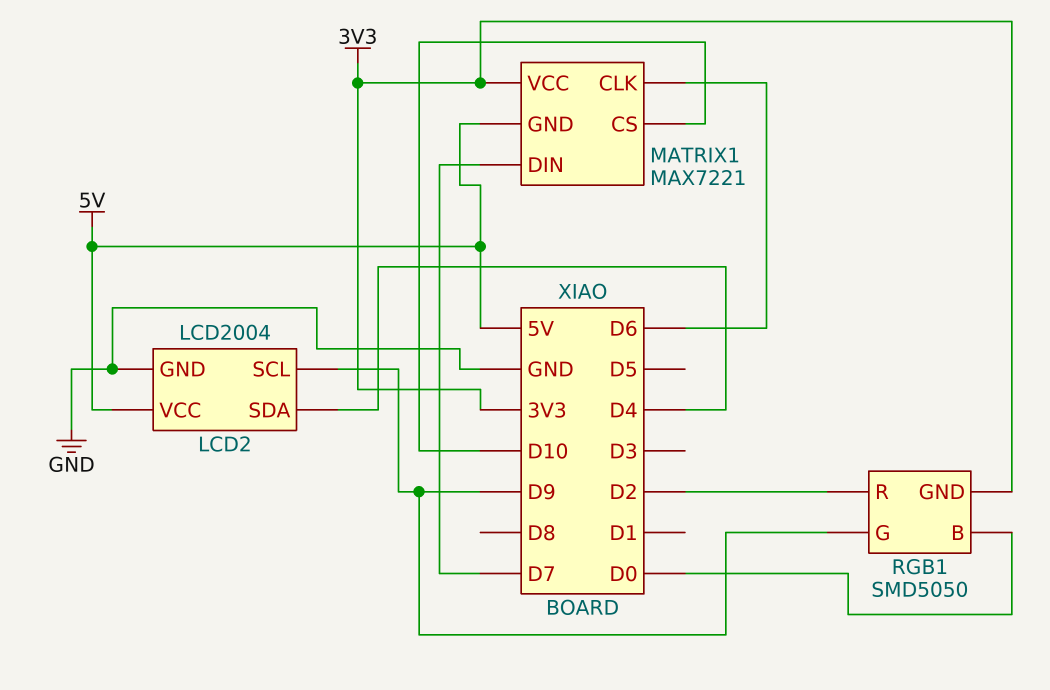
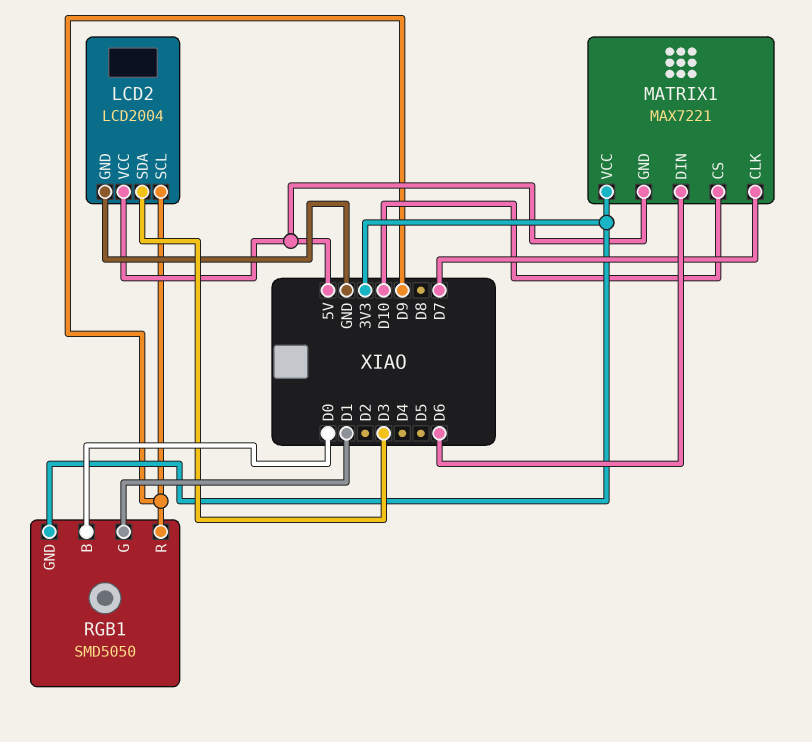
LCD2 pin SDA: D4 -> D3
MATRIX1 pin CLK: D6 -> D7
MATRIX1 pin DIN: D7 -> D6
RGB1 pin G: D9 -> D1
RGB1 pin R: D2 -> D9

